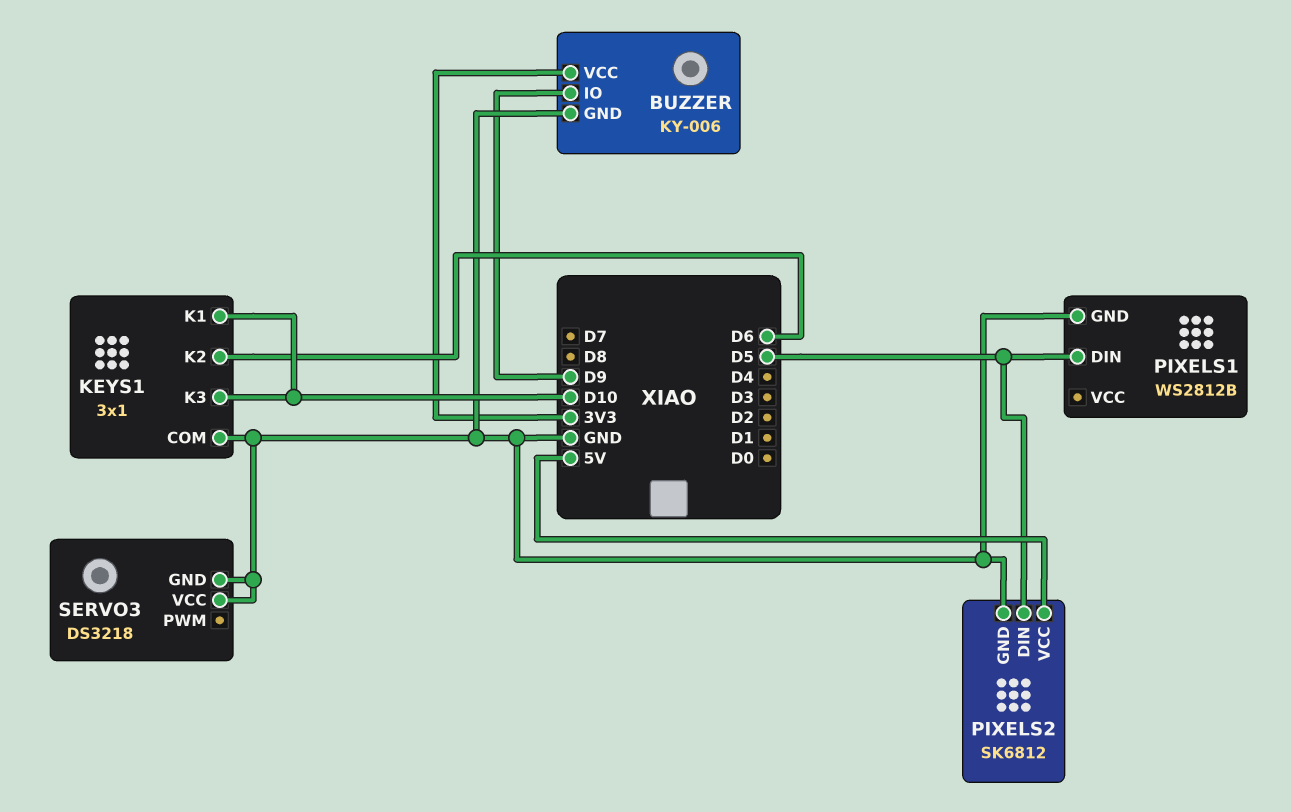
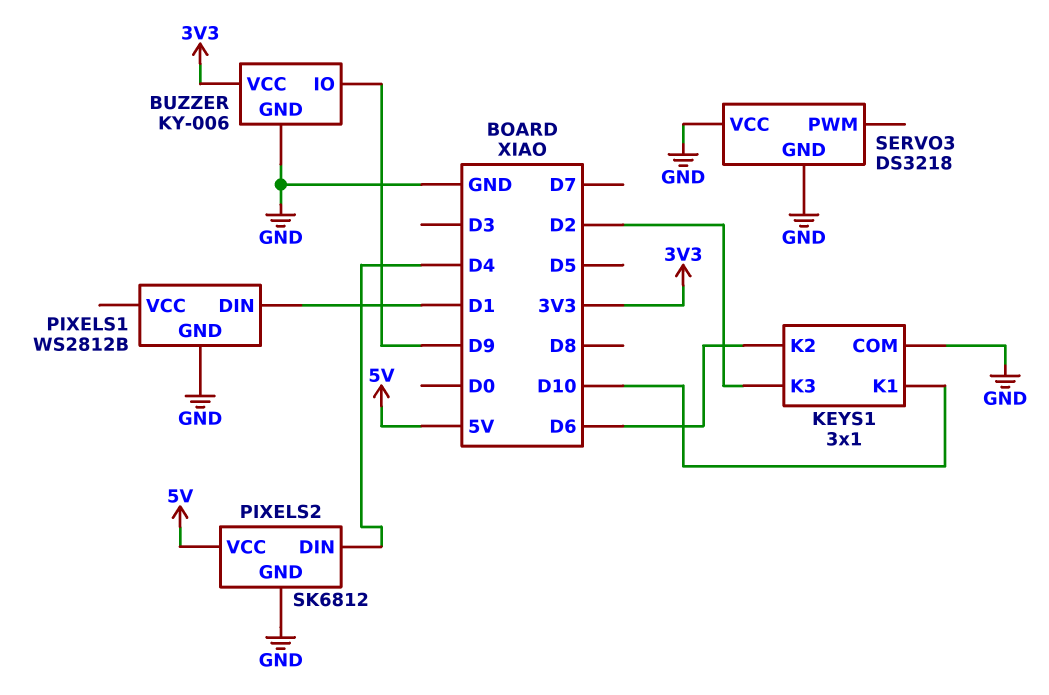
KEYS1 pin K3: D10 -> D2
PIXELS1 pin DIN: D5 -> D1
PIXELS2 pin DIN: D5 -> D4

